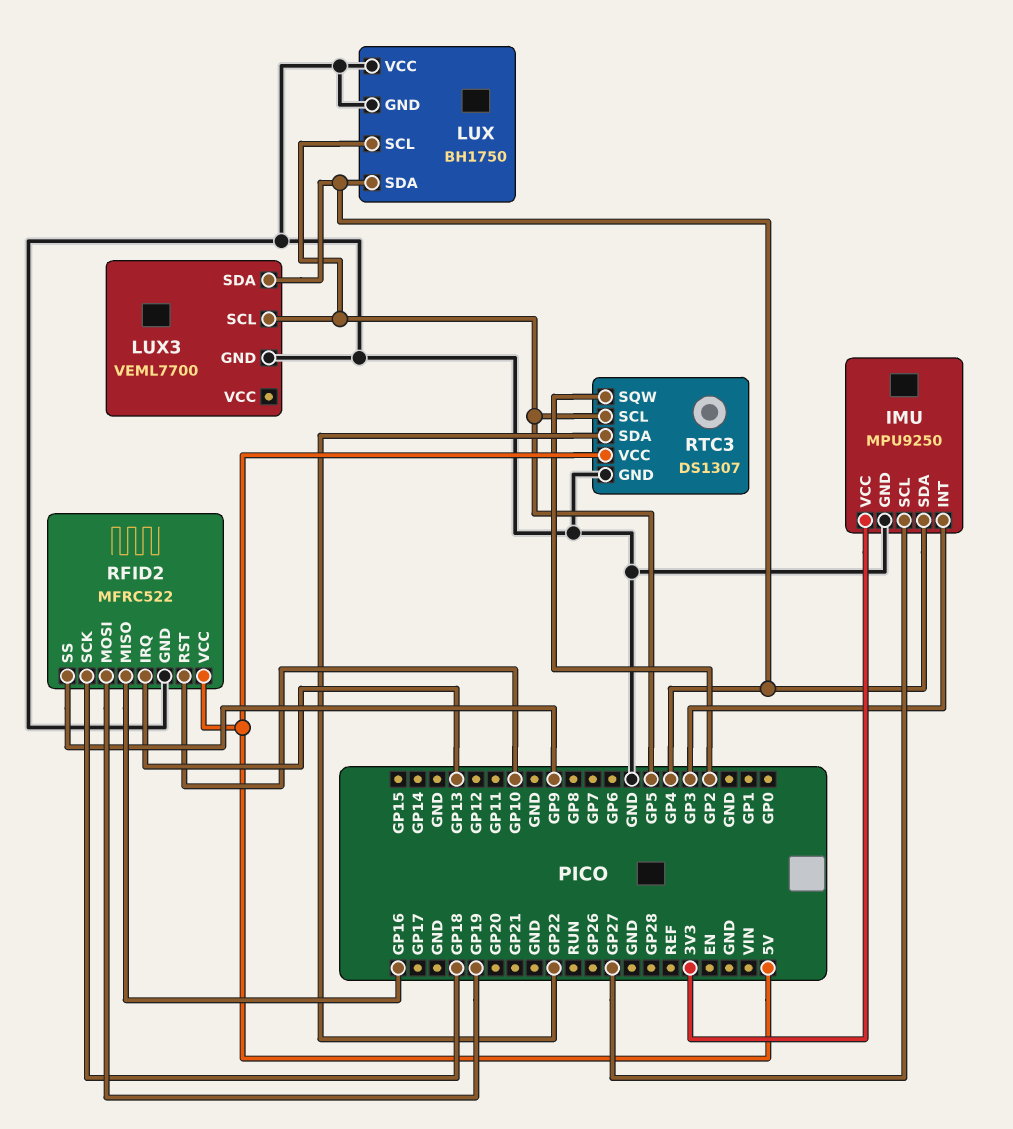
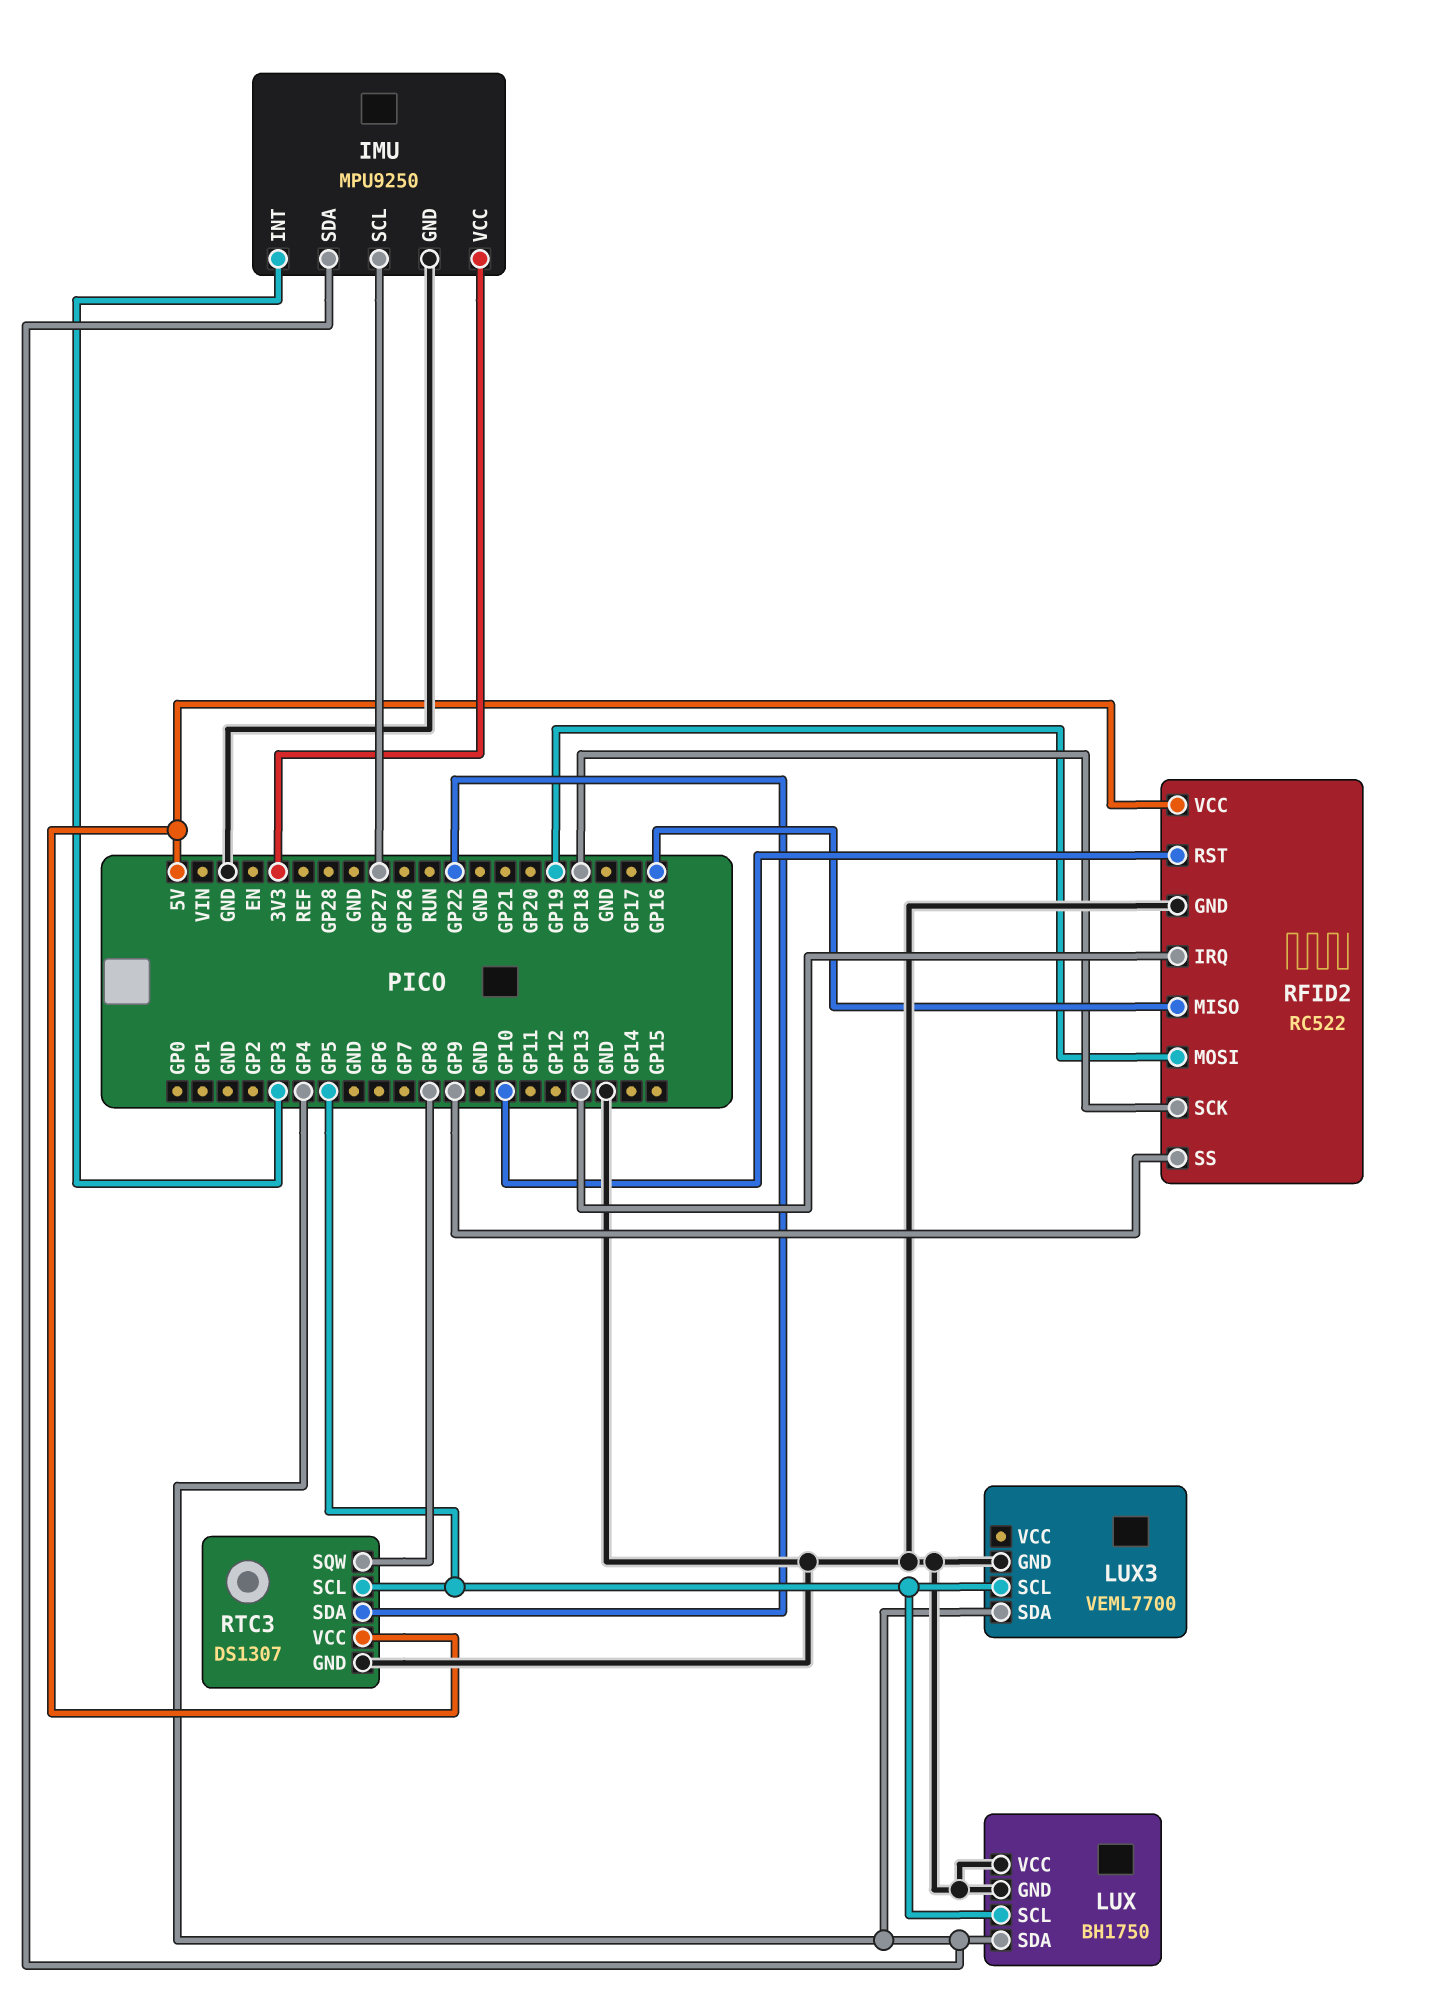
RFID2: MFRC522 -> RC522
RTC3 pin SQW: GP2 -> GP8

